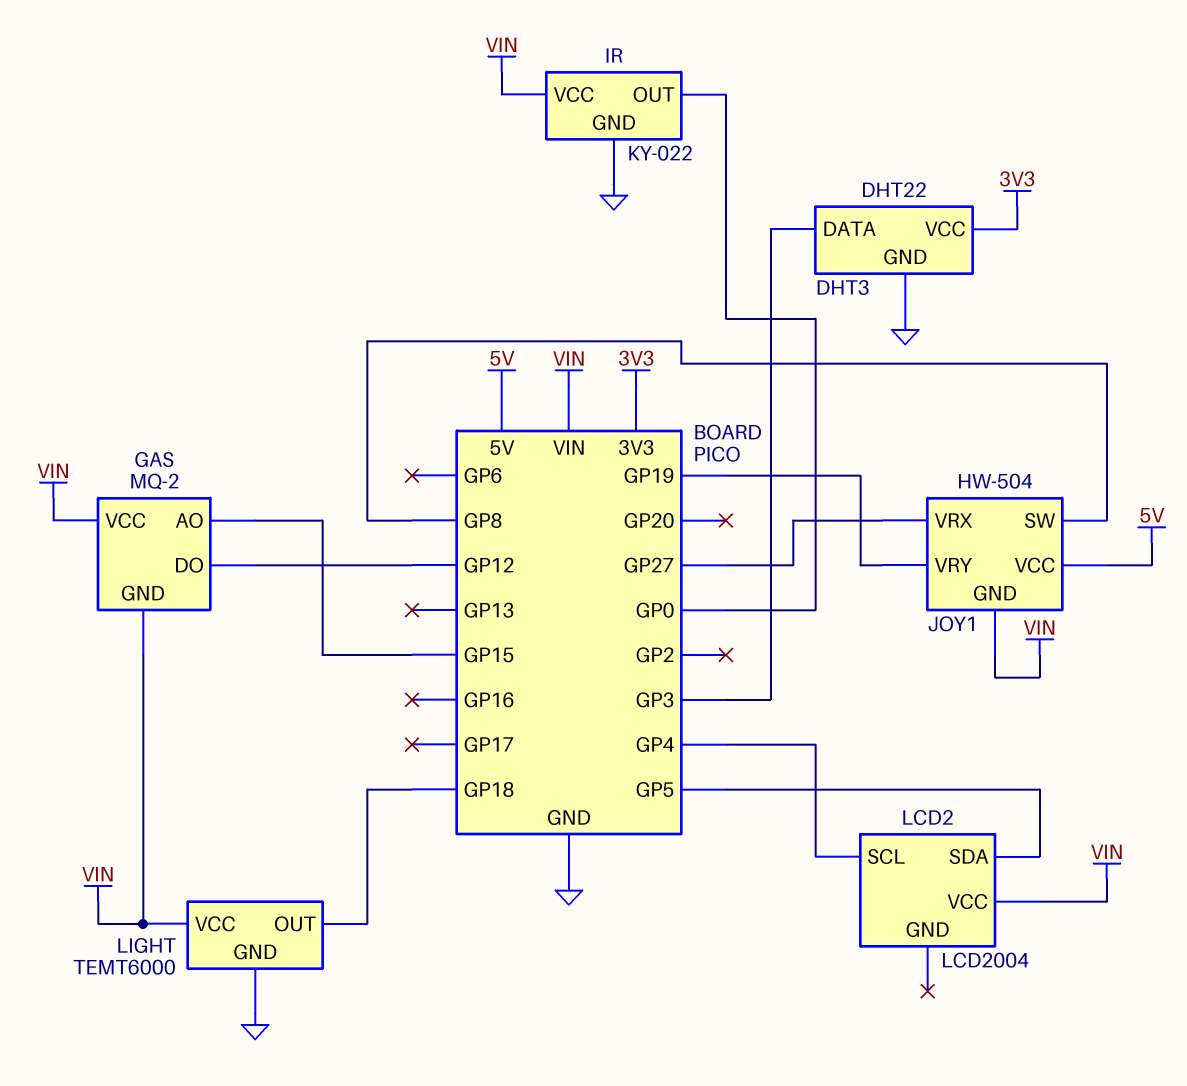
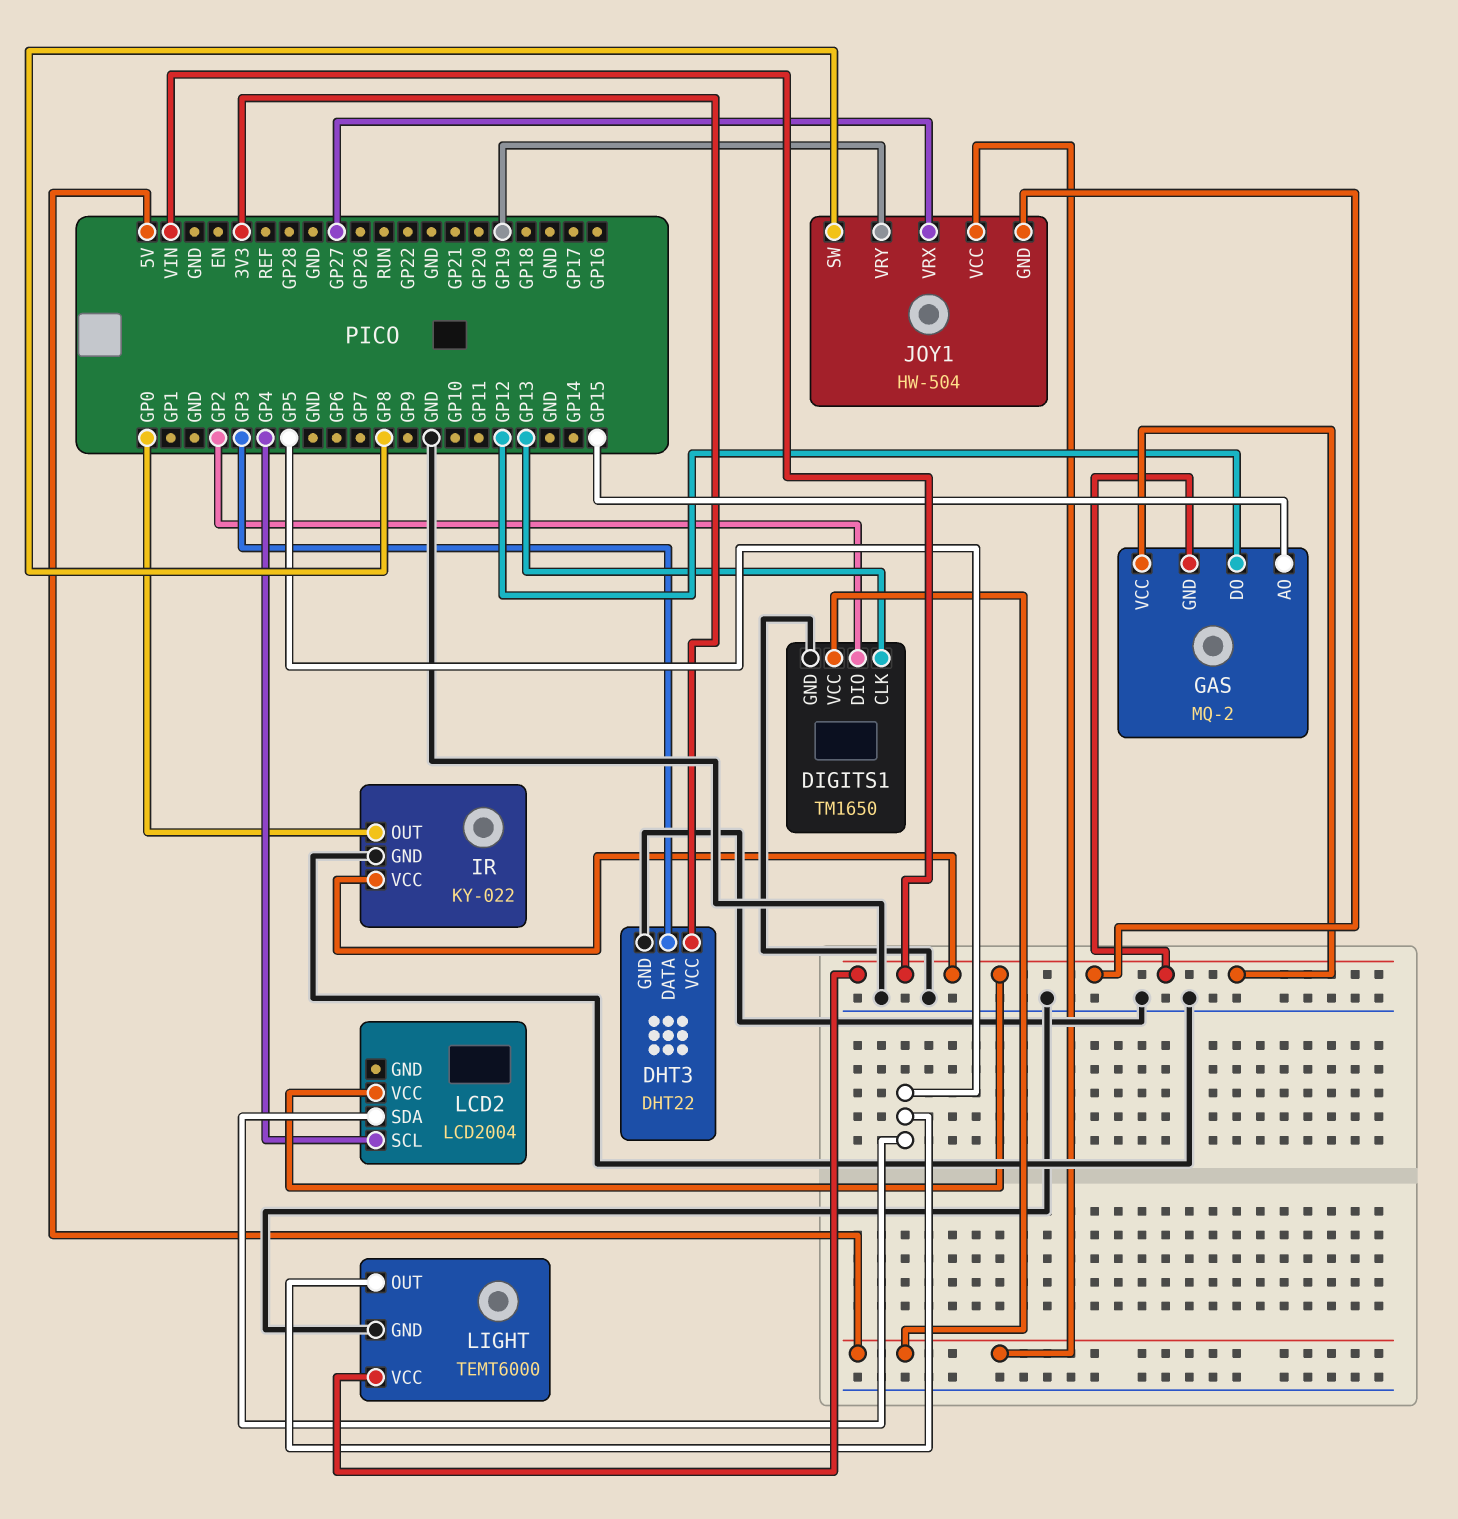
DIGITS1: none -> TM1650
DIGITS1 pin CLK: none -> GP13
DIGITS1 pin DIO: none -> GP2
DIGITS1 pin GND: none -> GND
DIGITS1 pin VCC: none -> 5V
LIGHT pin OUT: GP18 -> GP5

